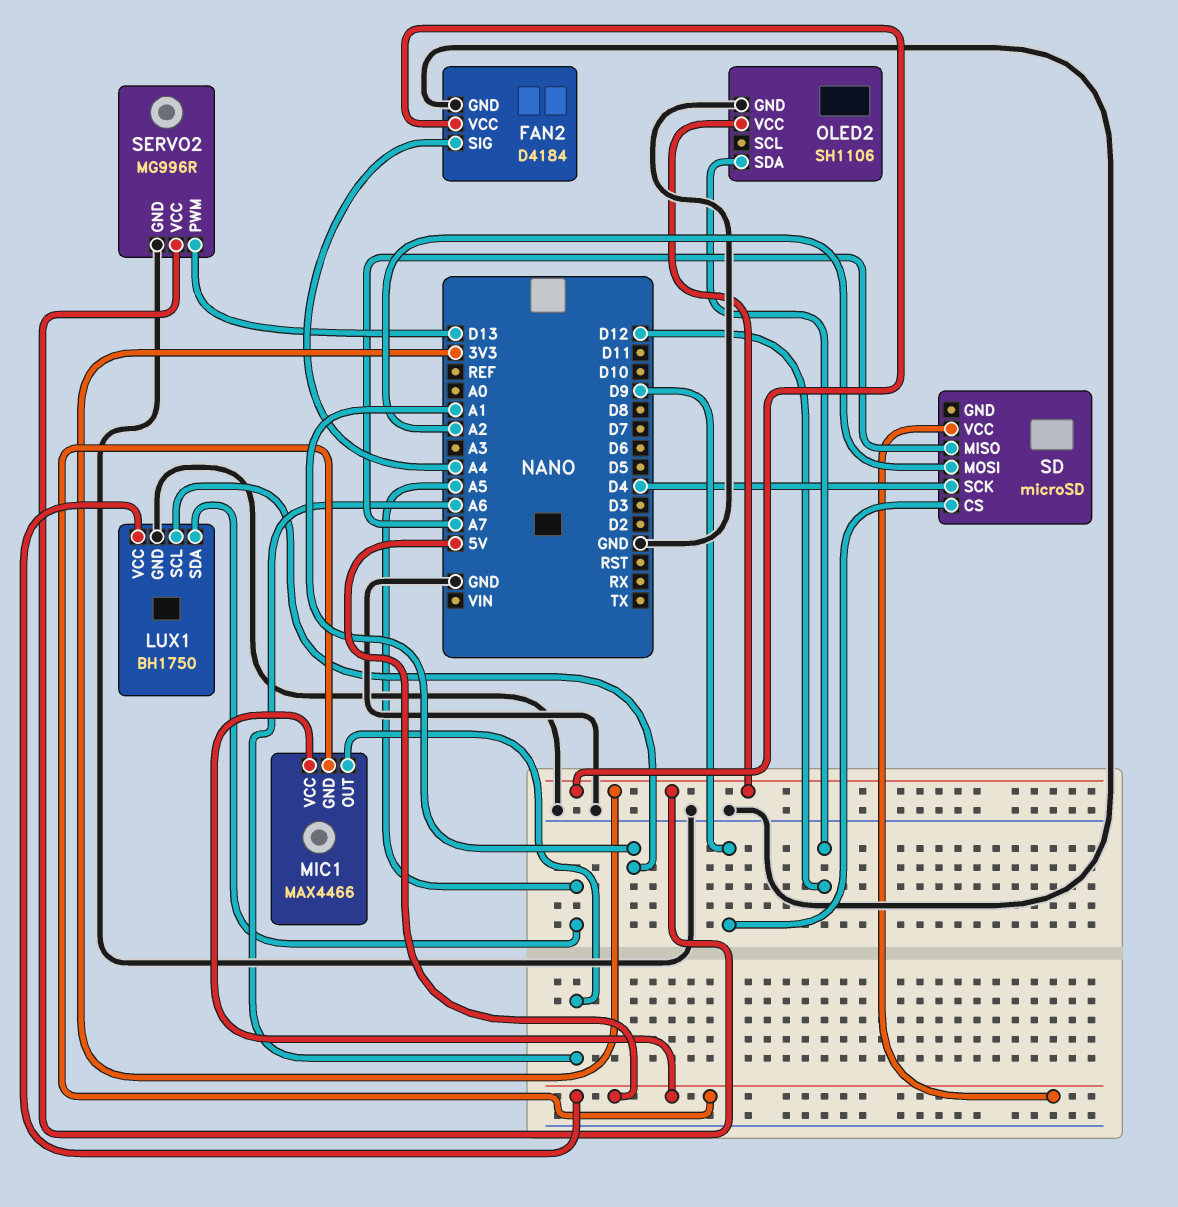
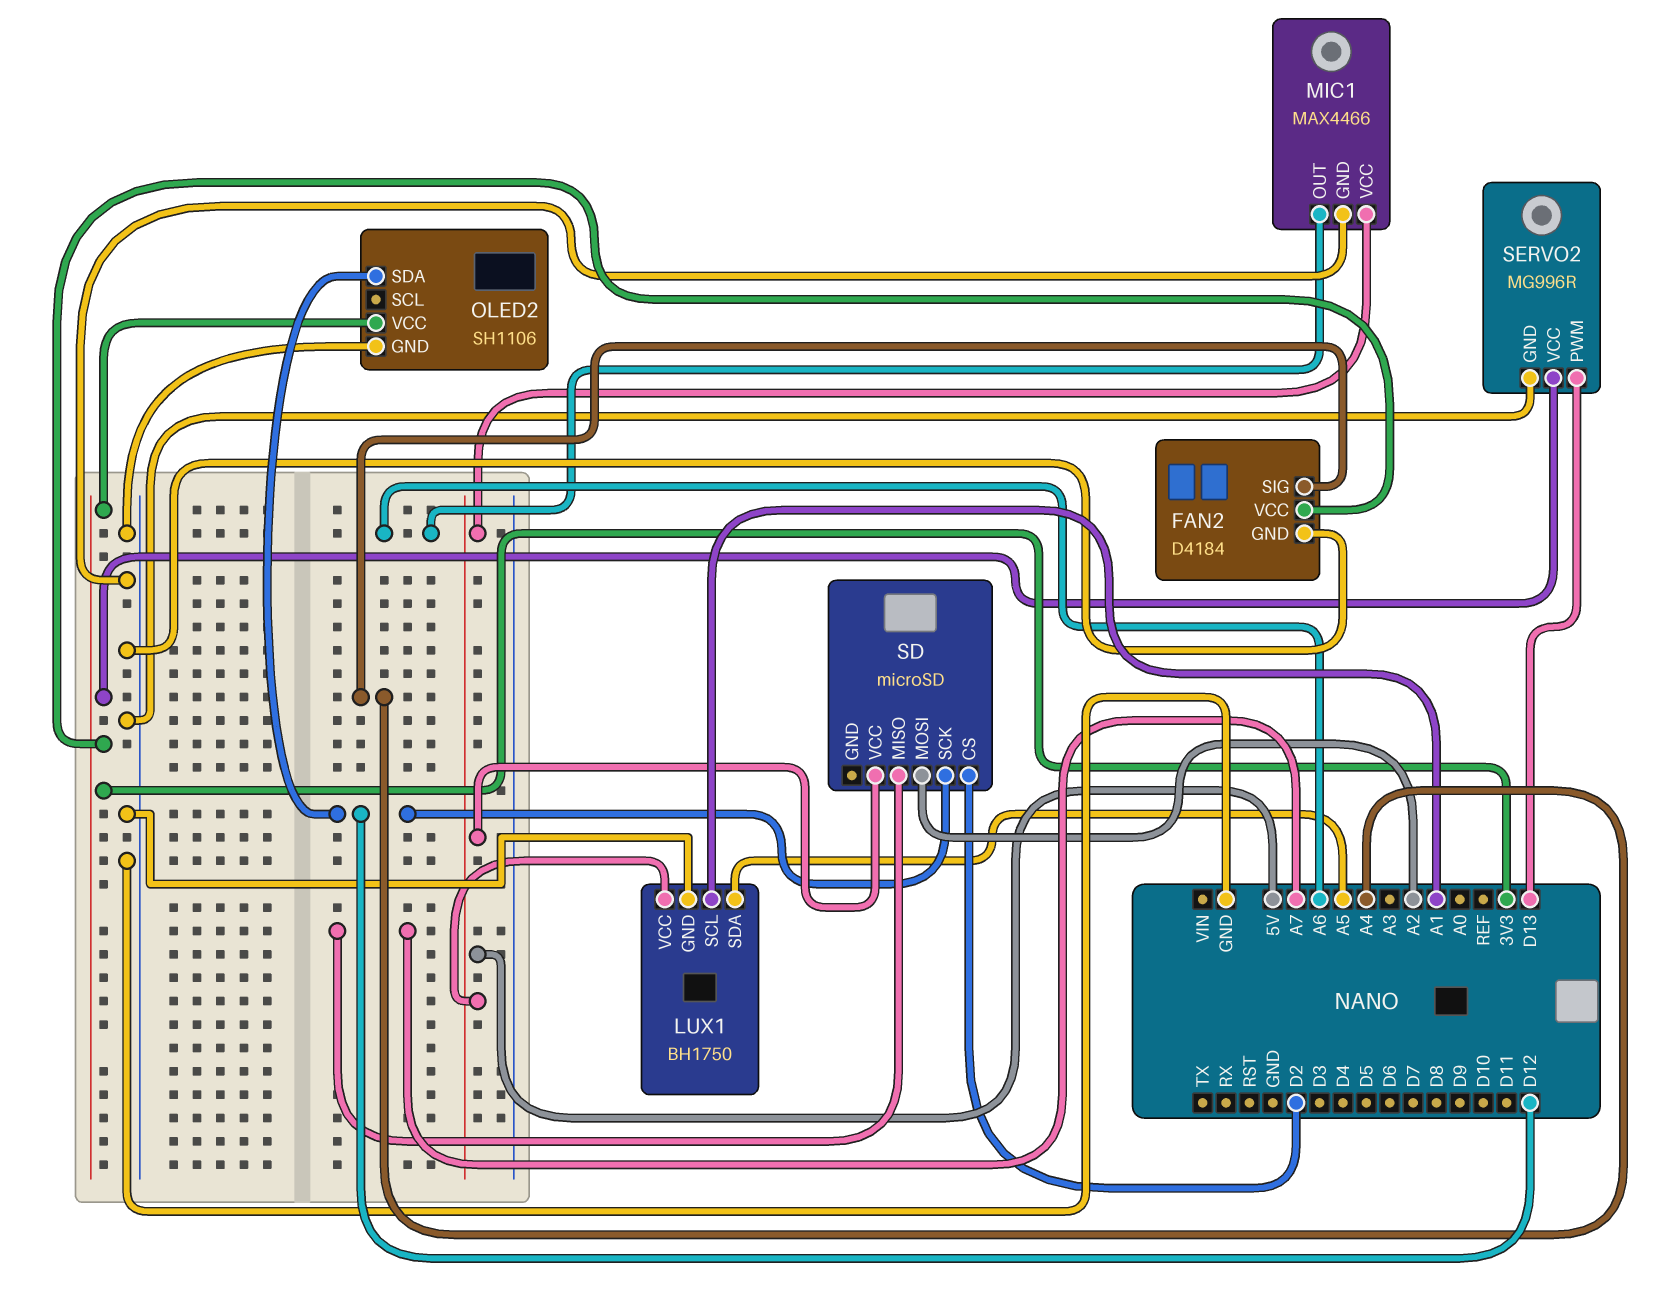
MIC1 pin GND: 5V -> GND
SD pin CS: D9 -> D2
SD pin SCK: D4 -> D12

